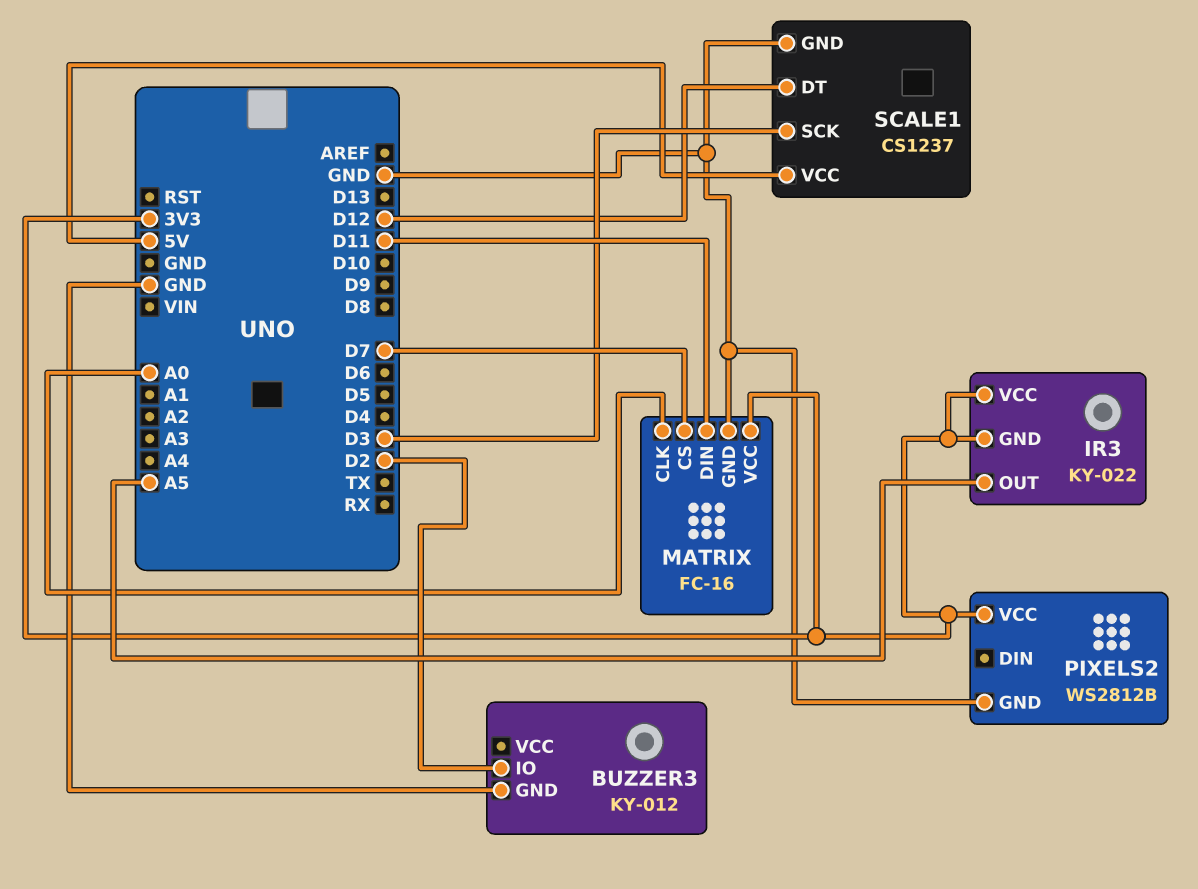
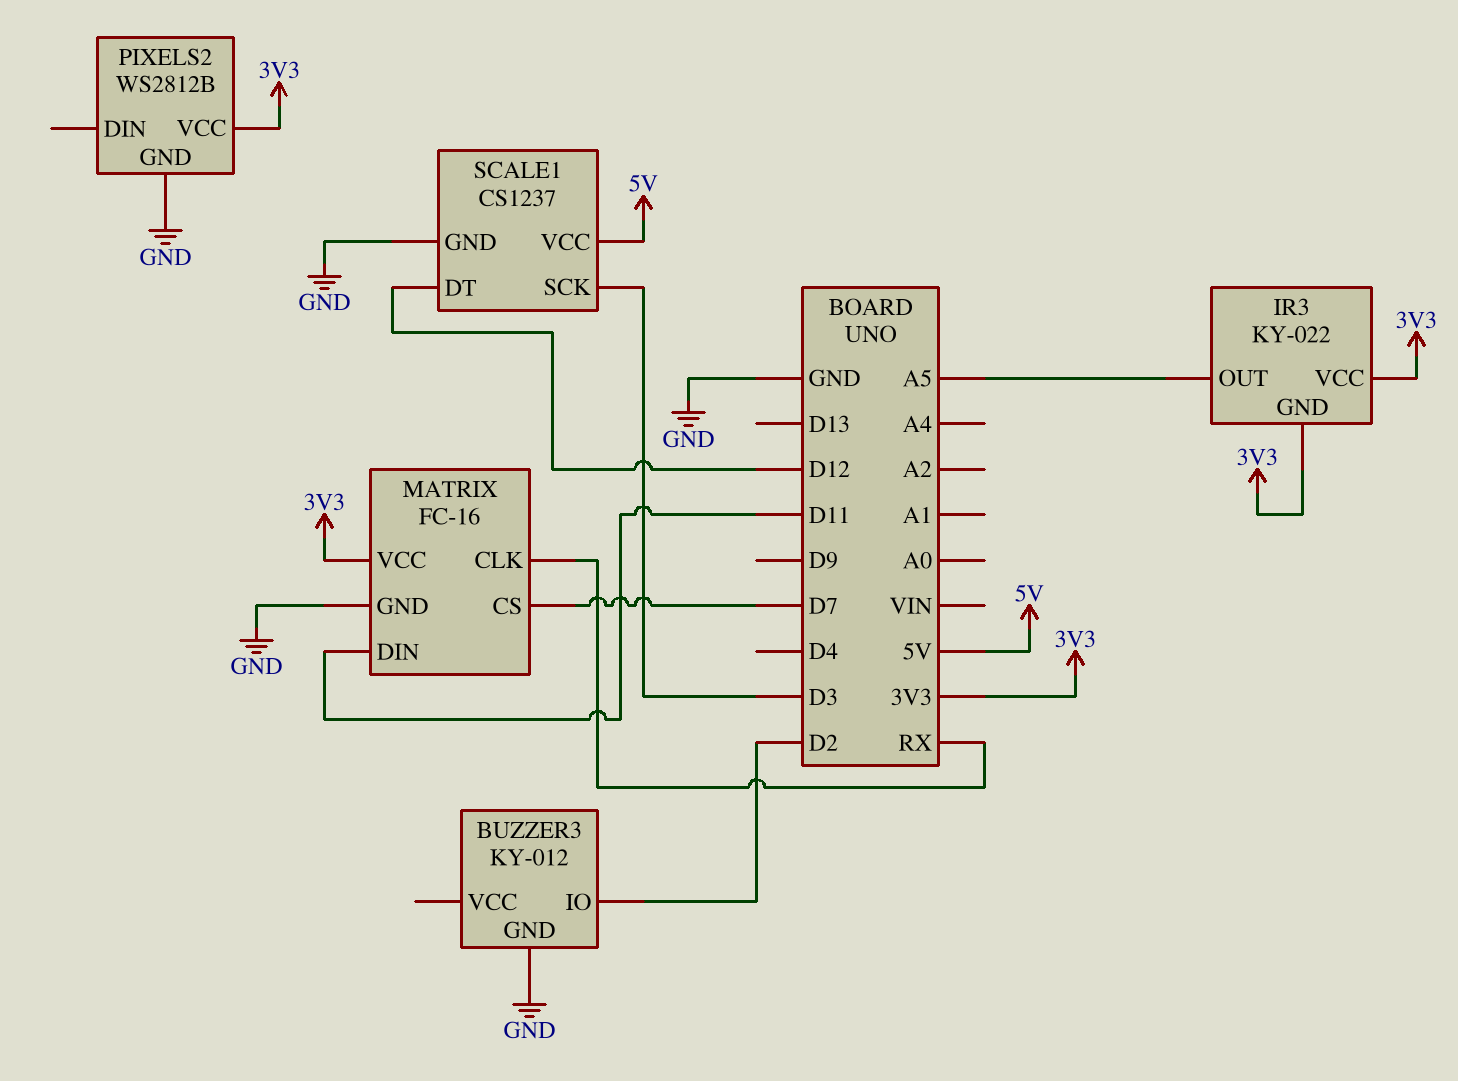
MATRIX pin CLK: A0 -> RX

